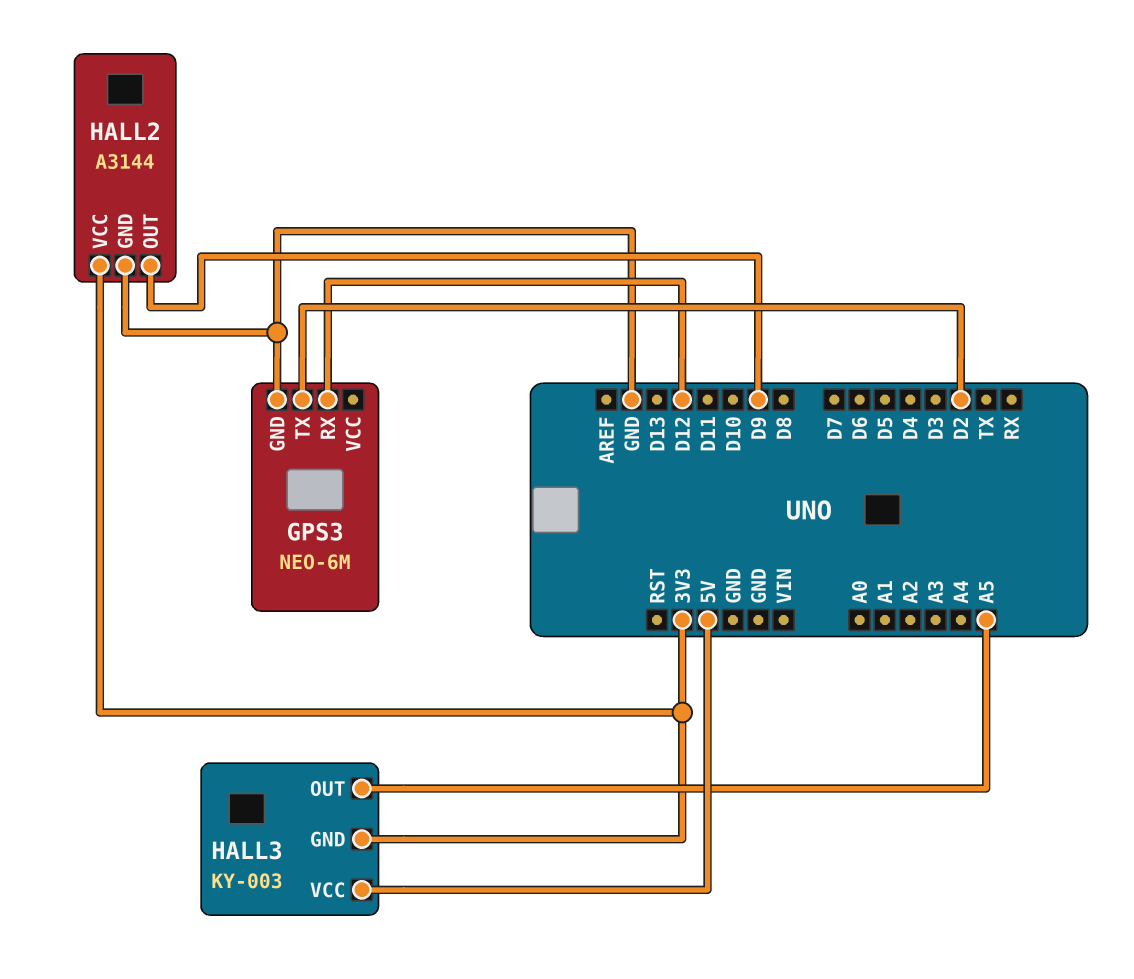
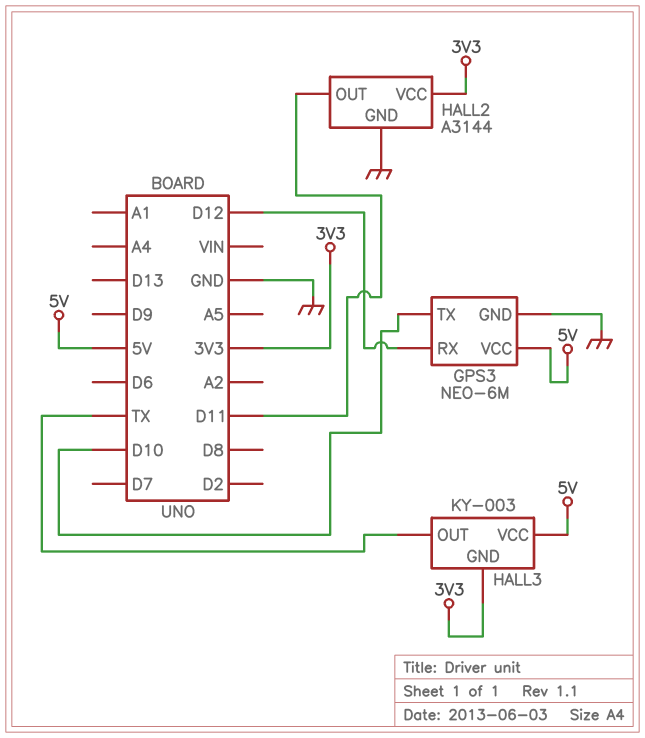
GPS3 pin TX: D2 -> D10
GPS3 pin VCC: none -> 5V
HALL2 pin OUT: D9 -> D11
HALL3 pin OUT: A5 -> TX

